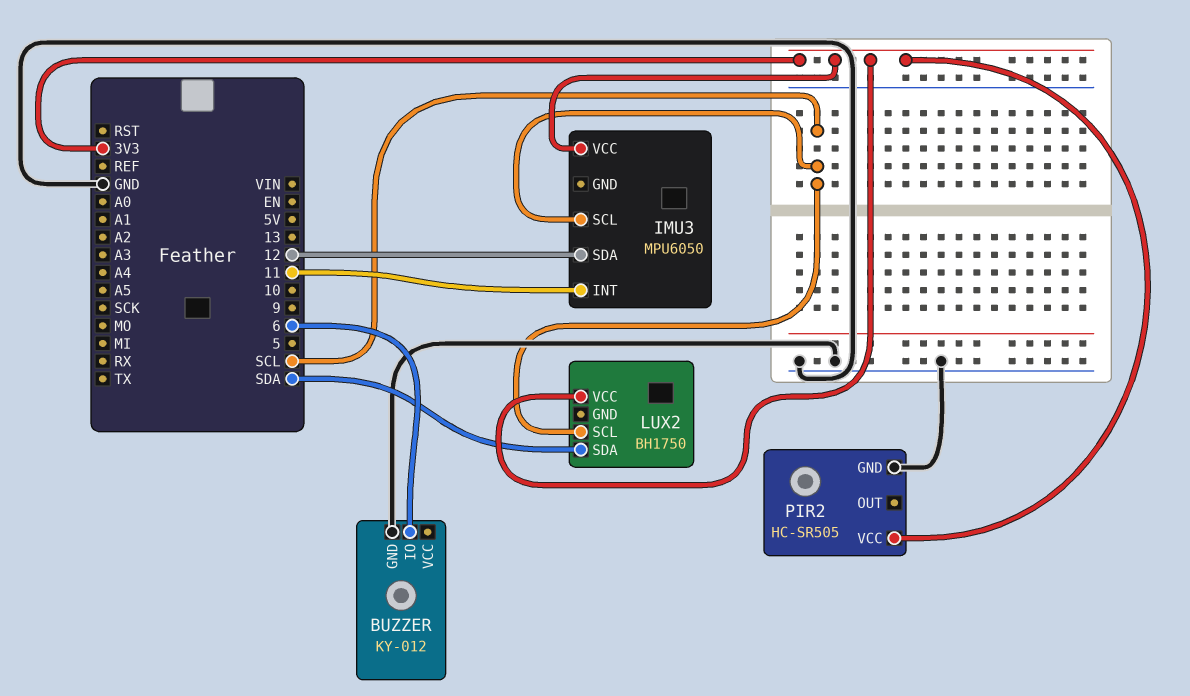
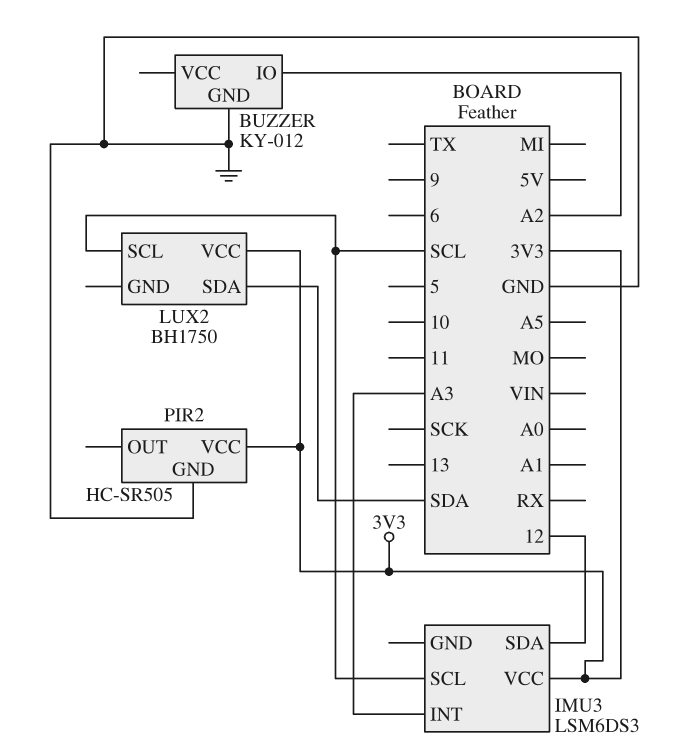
BUZZER pin IO: 6 -> A2
IMU3: MPU6050 -> LSM6DS3
IMU3 pin INT: 11 -> A3

